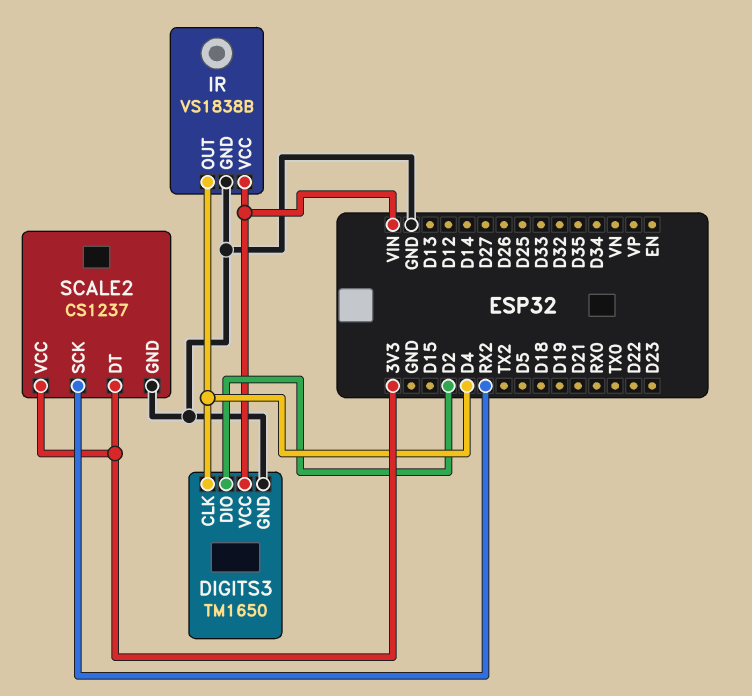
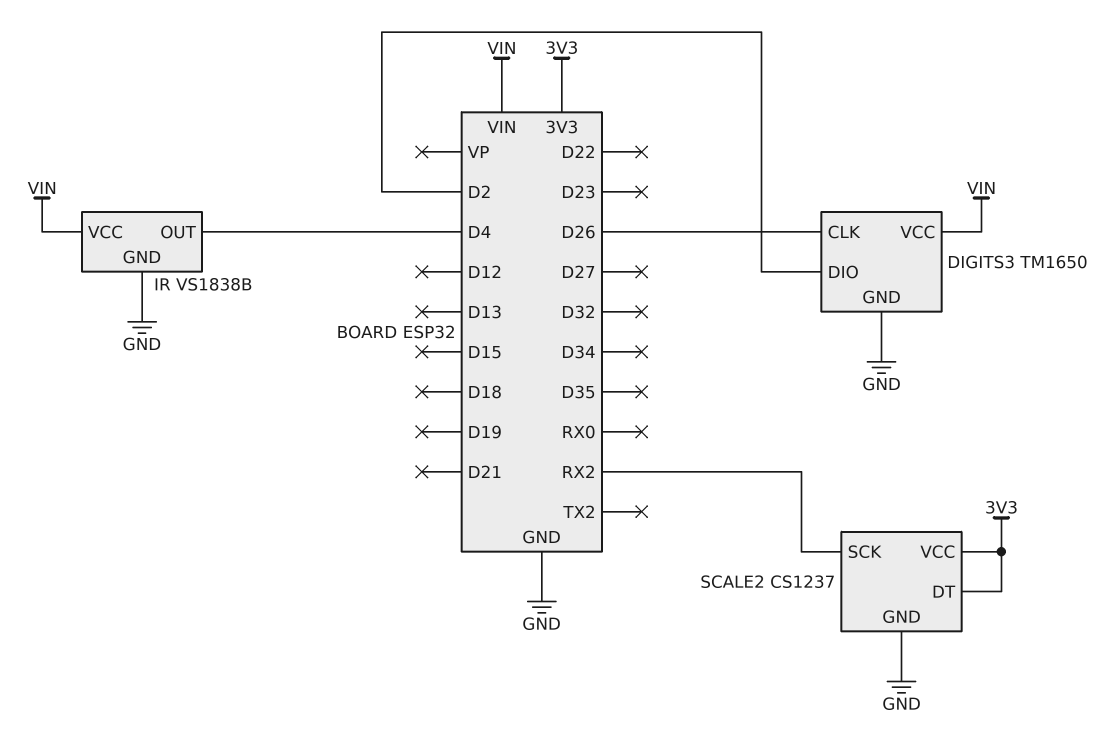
DIGITS3 pin CLK: D4 -> D26

